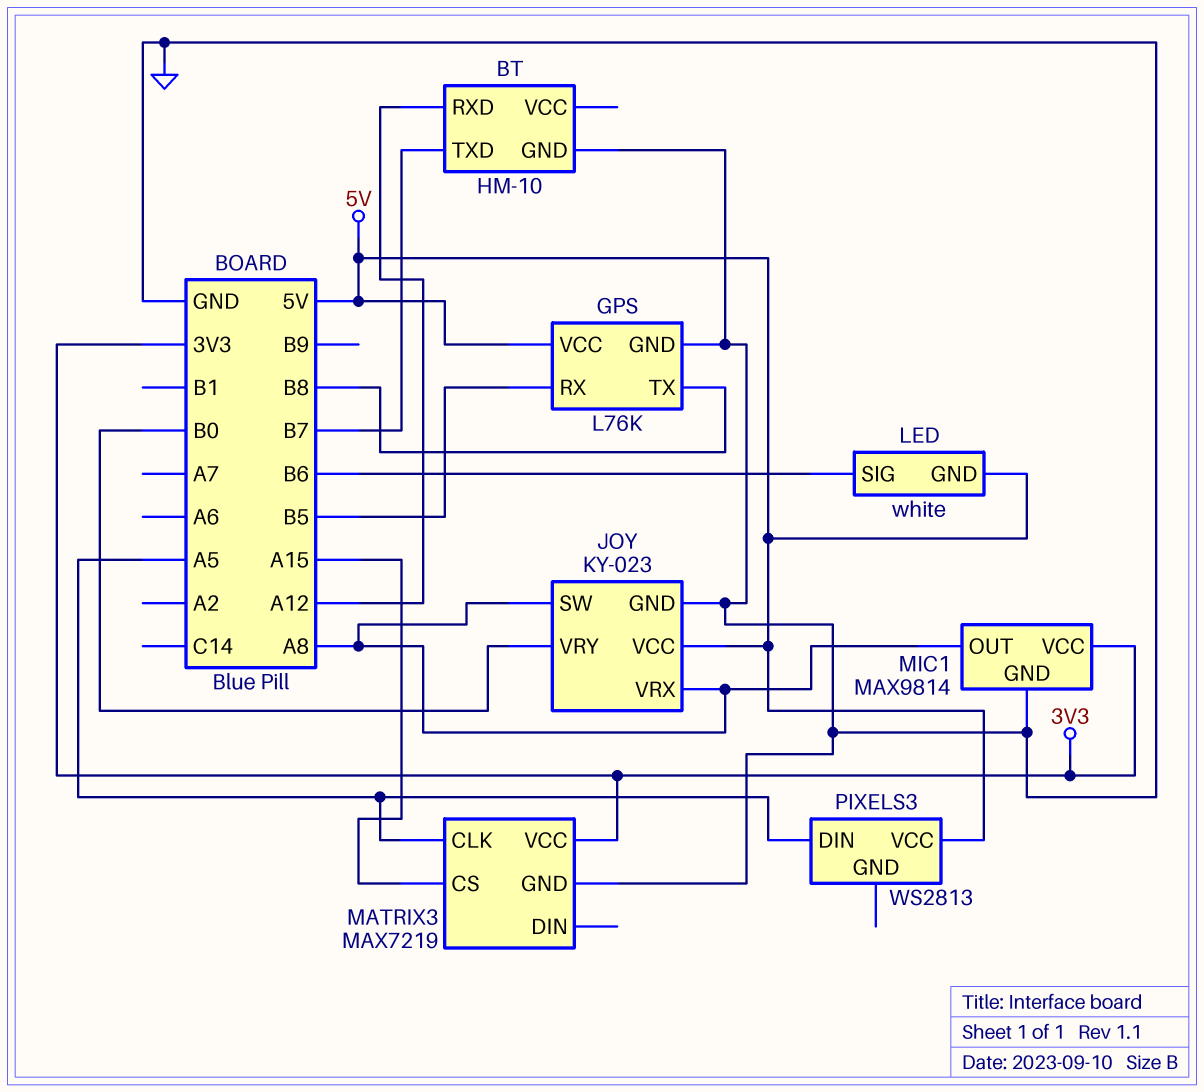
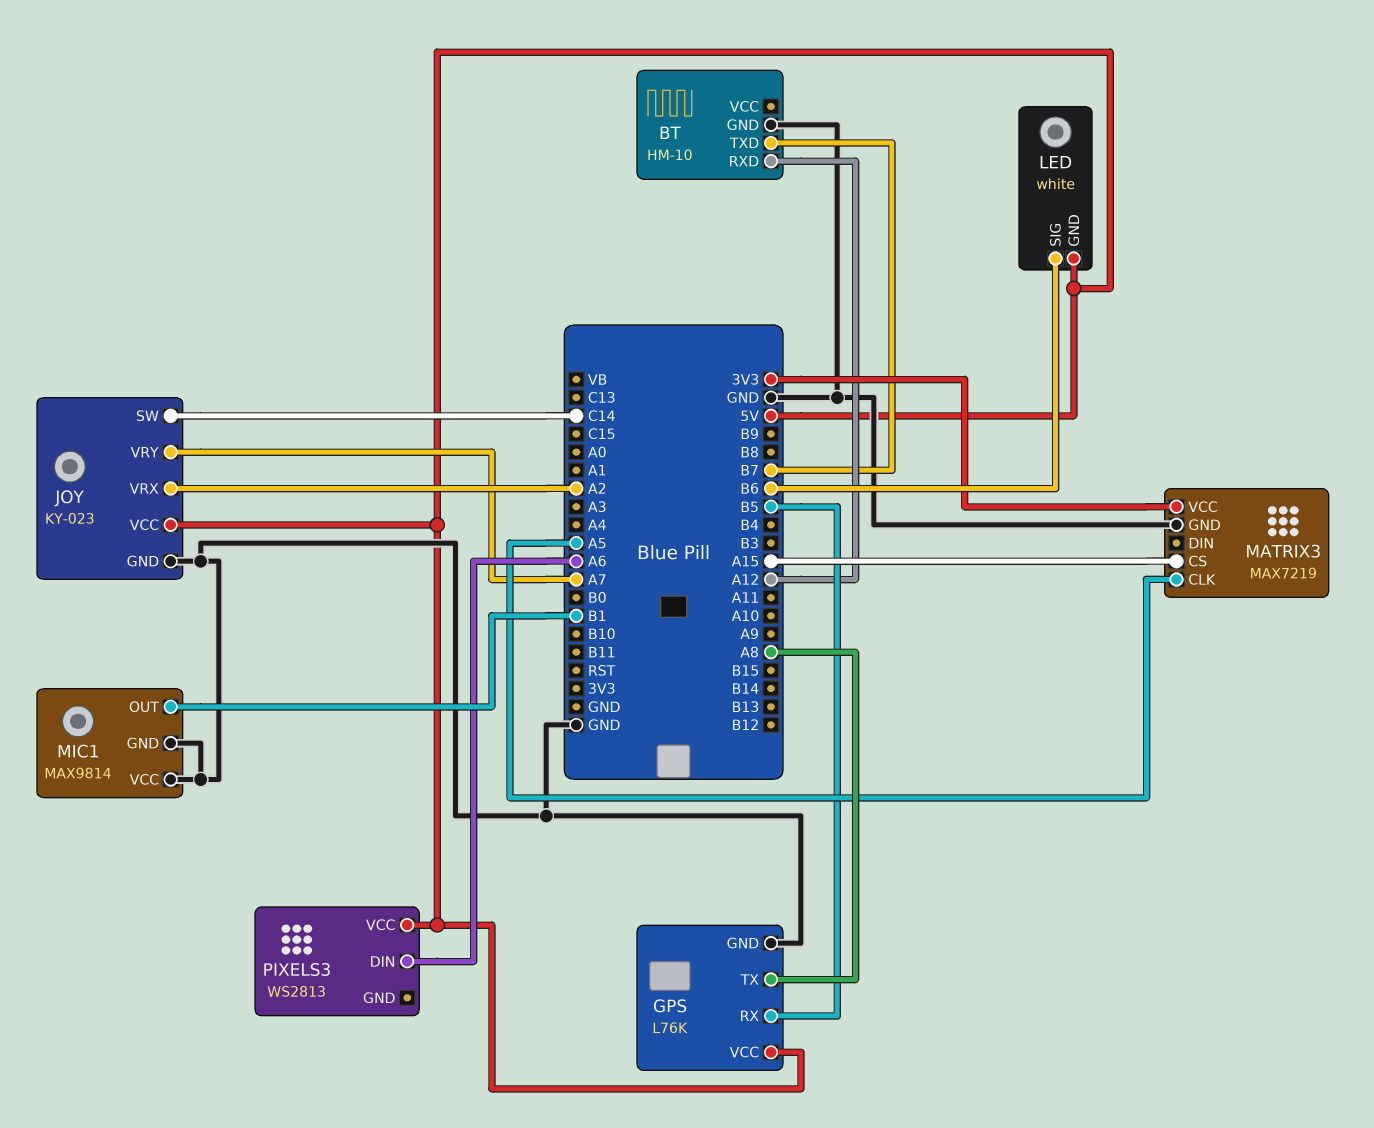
GPS pin TX: B8 -> A8
JOY pin SW: A8 -> C14
JOY pin VRX: A8 -> A2
JOY pin VRY: B0 -> A7
MIC1 pin OUT: A8 -> B1
MIC1 pin VCC: 3V3 -> GND
PIXELS3 pin DIN: A5 -> A6

